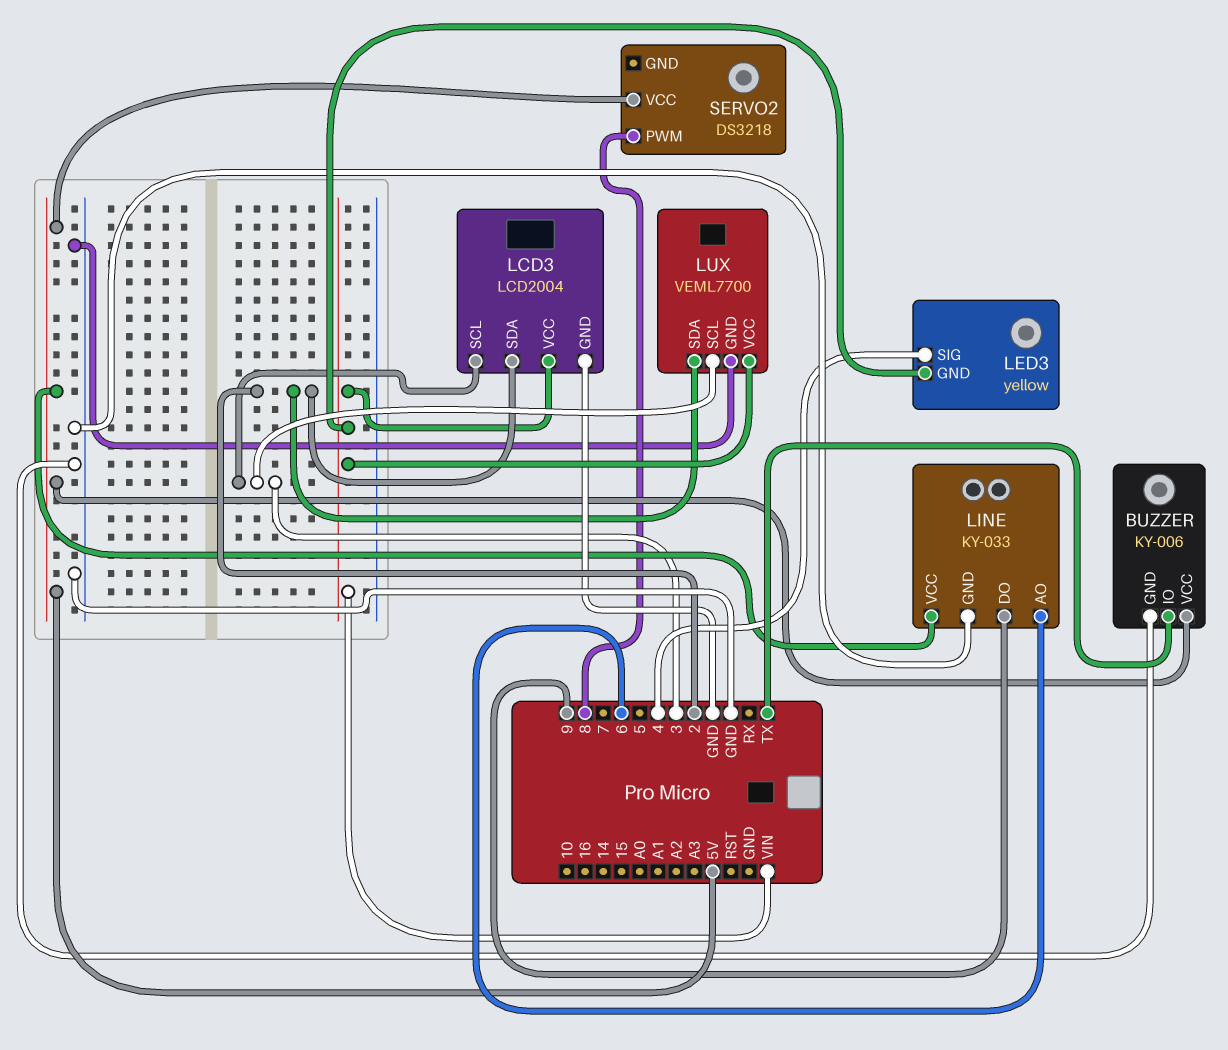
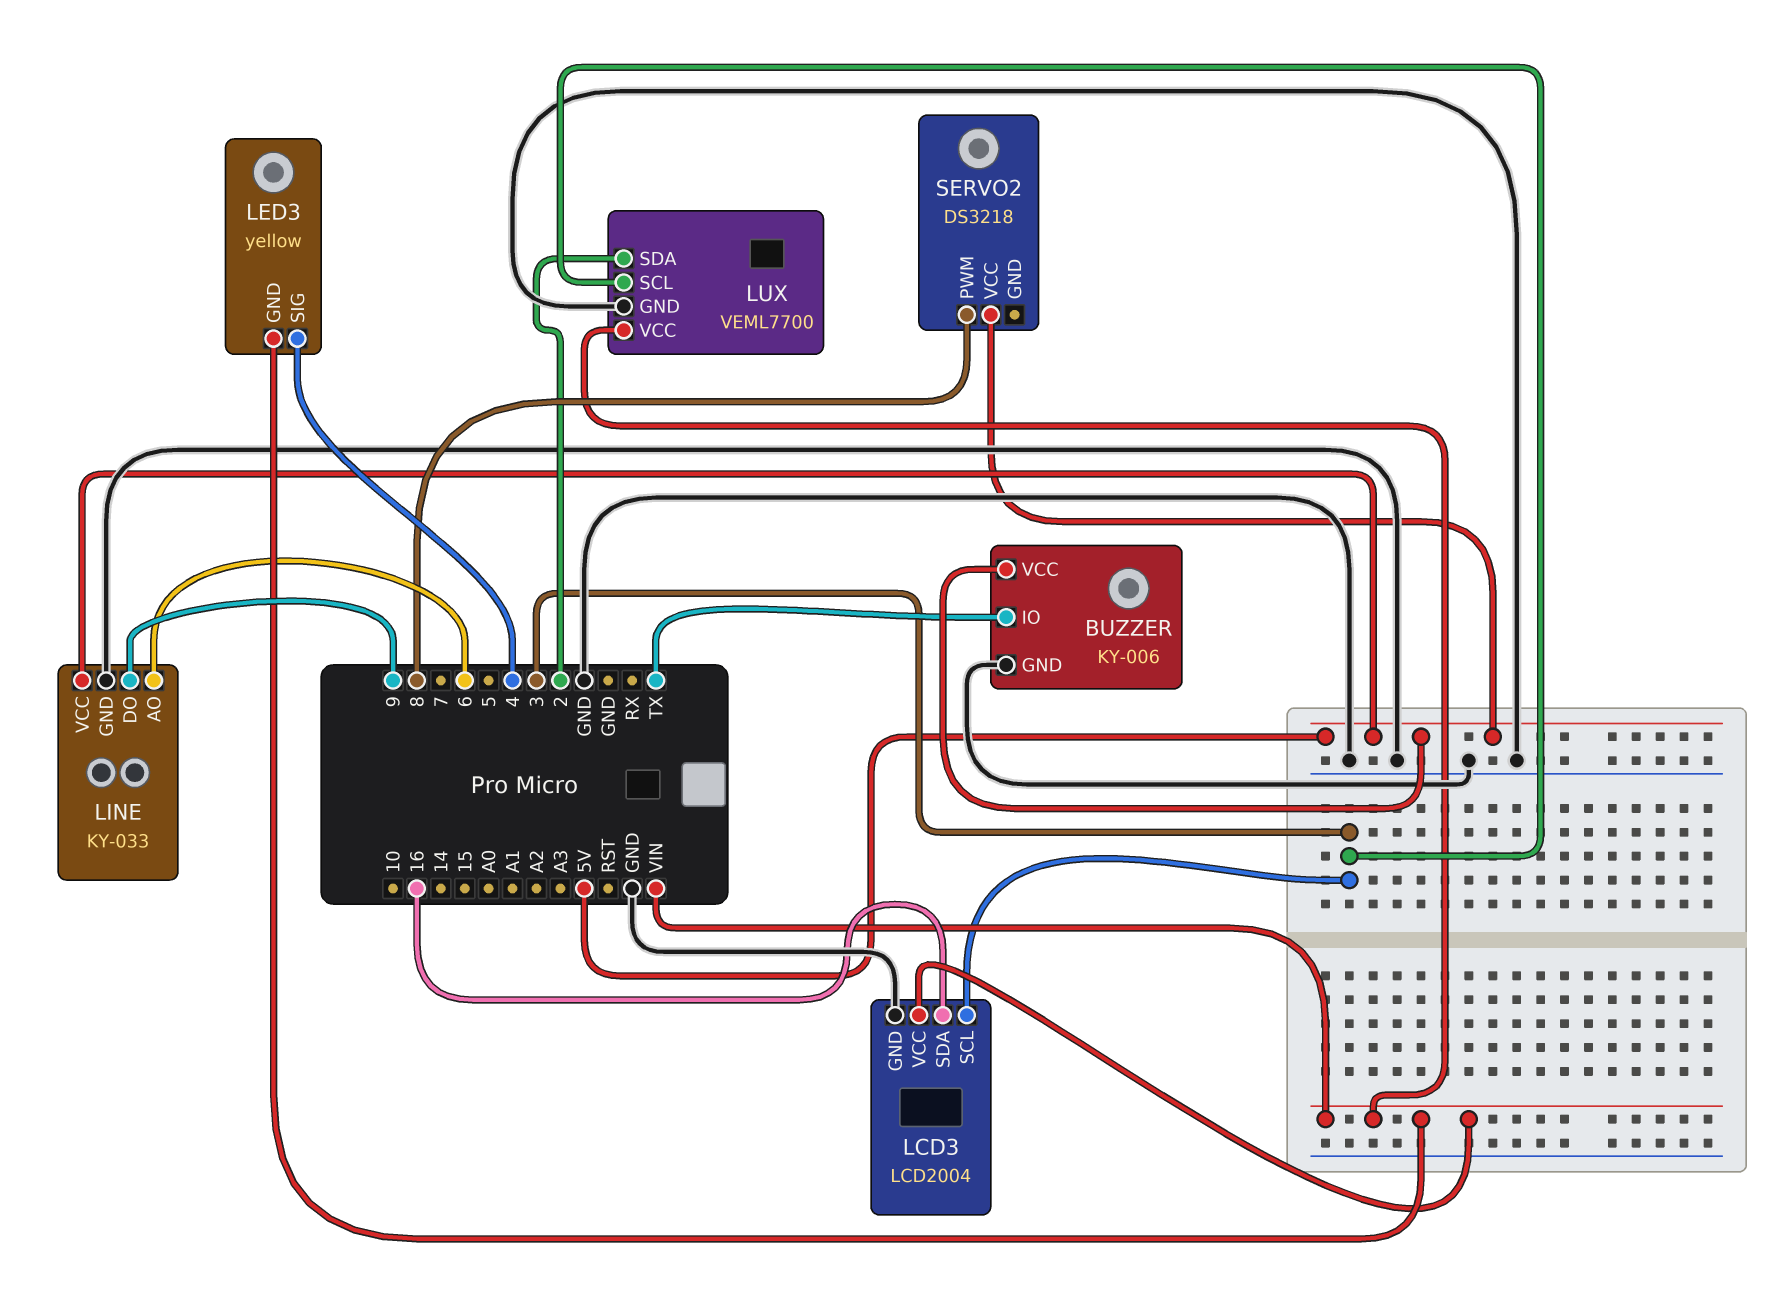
LCD3 pin SDA: 2 -> 16

